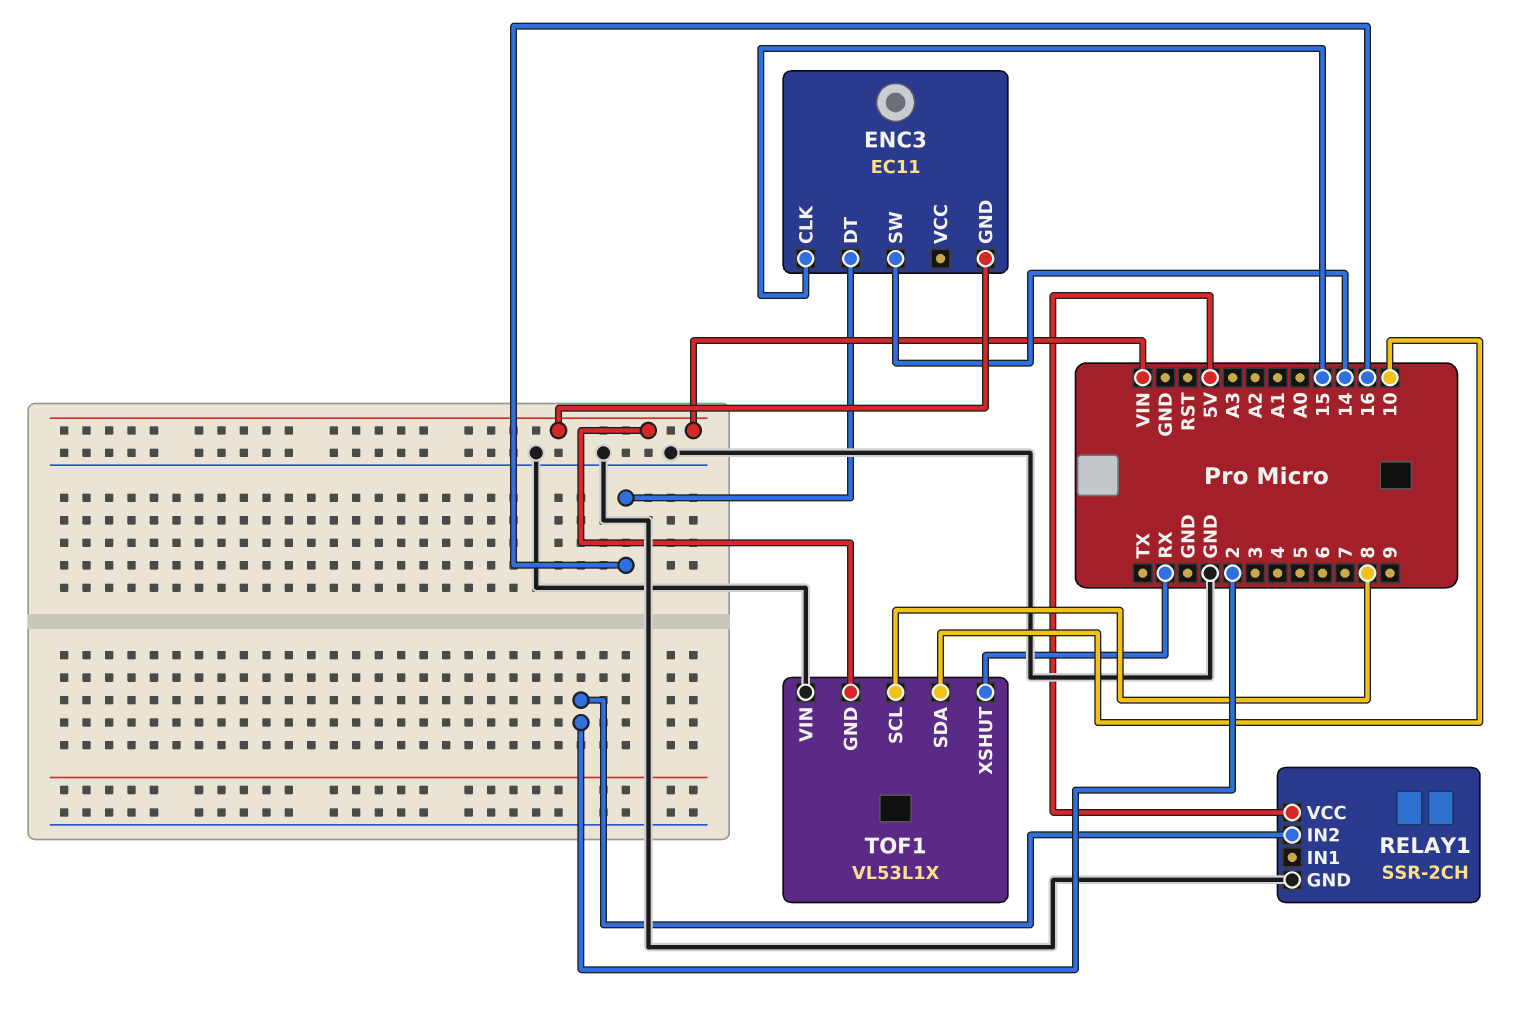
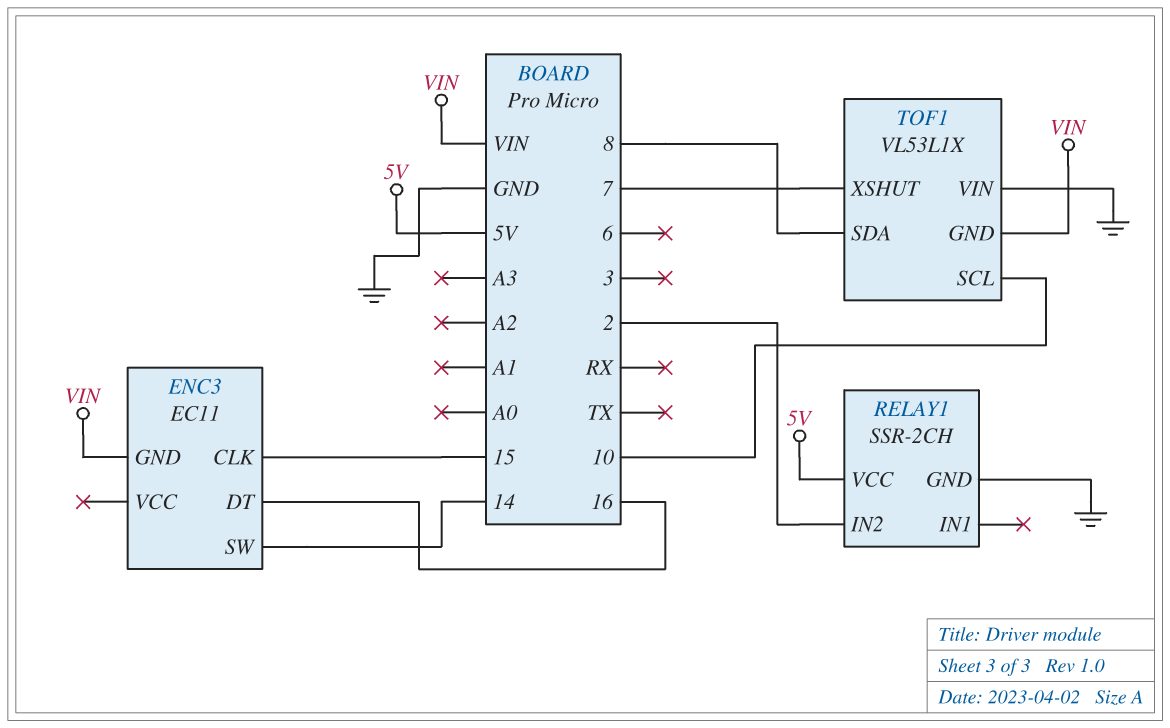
TOF1 pin SCL: 8 -> 10
TOF1 pin SDA: 10 -> 8
TOF1 pin XSHUT: RX -> 7

